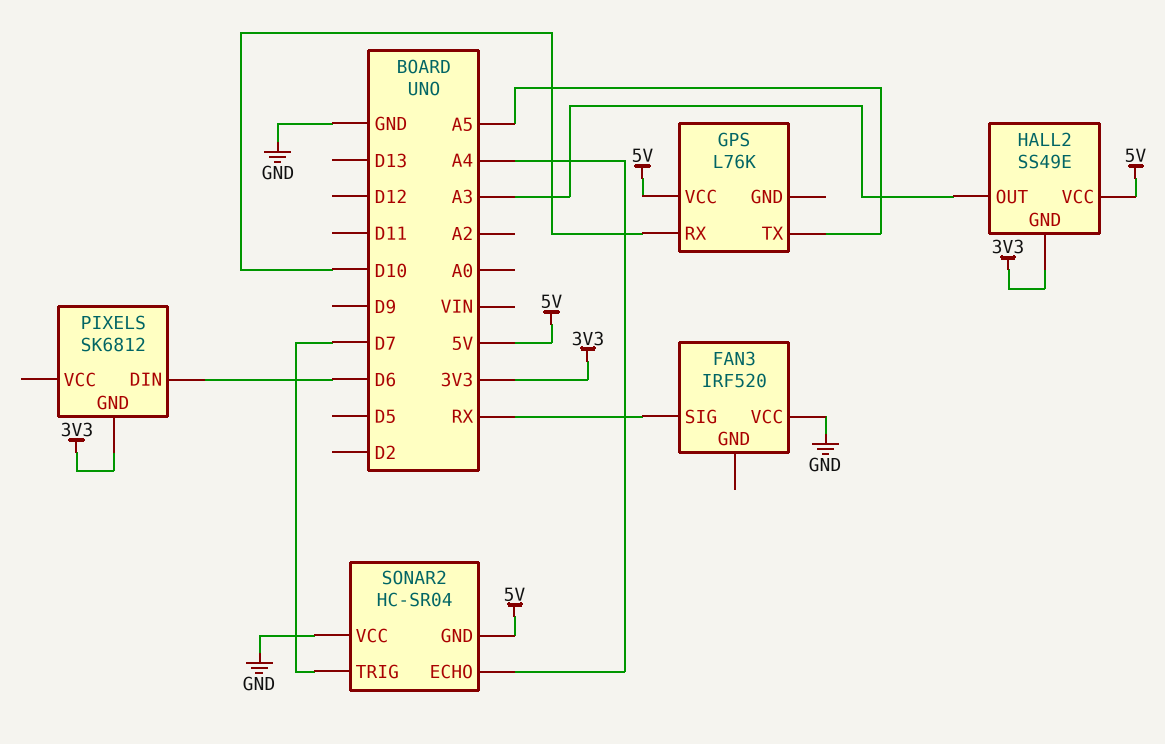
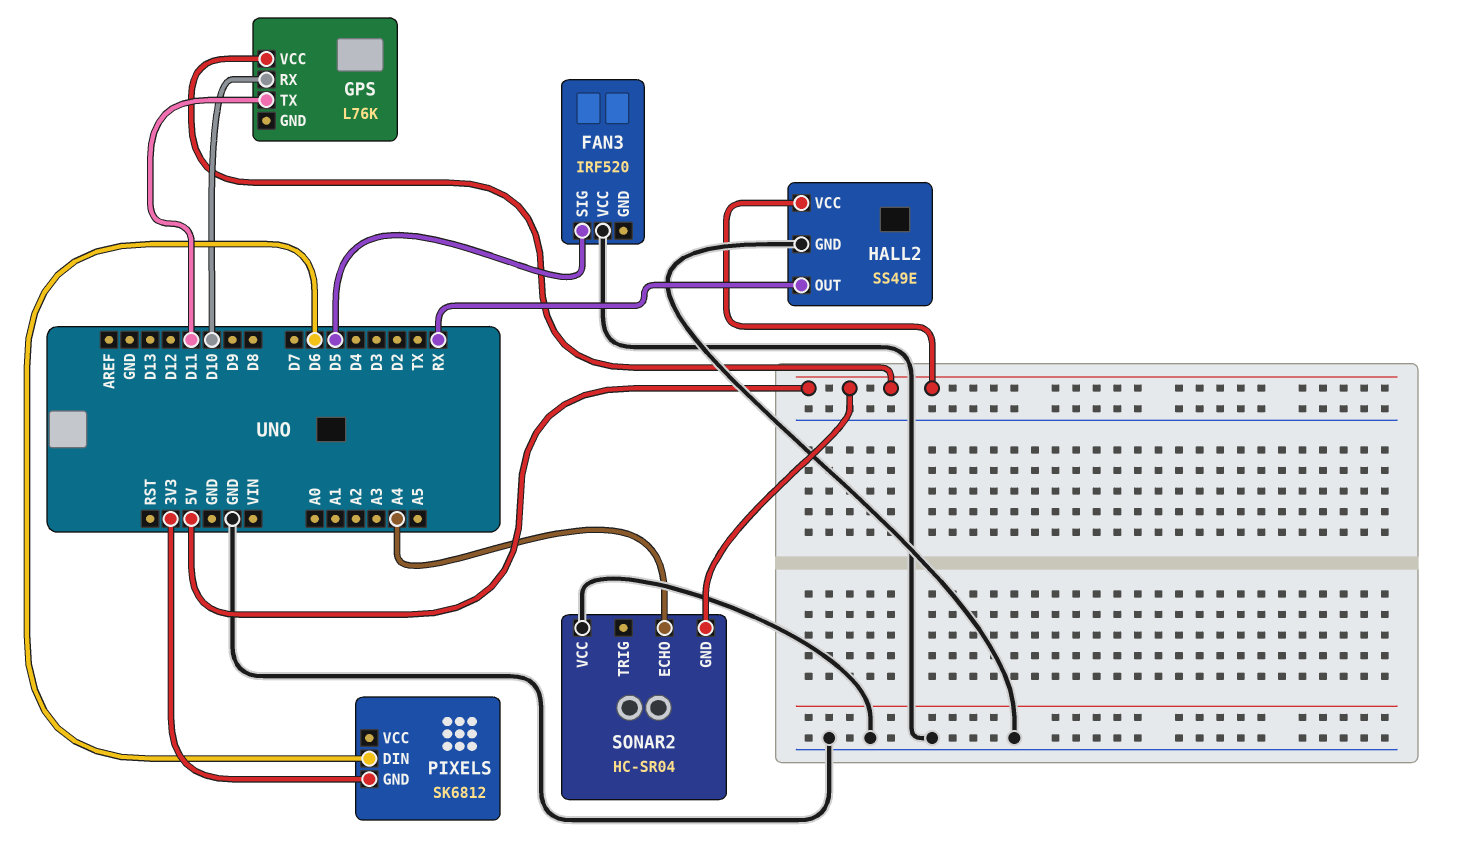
FAN3 pin SIG: RX -> D5
GPS pin TX: A5 -> D11
HALL2 pin GND: 3V3 -> GND
HALL2 pin OUT: A3 -> RX
SONAR2 pin TRIG: D7 -> none

